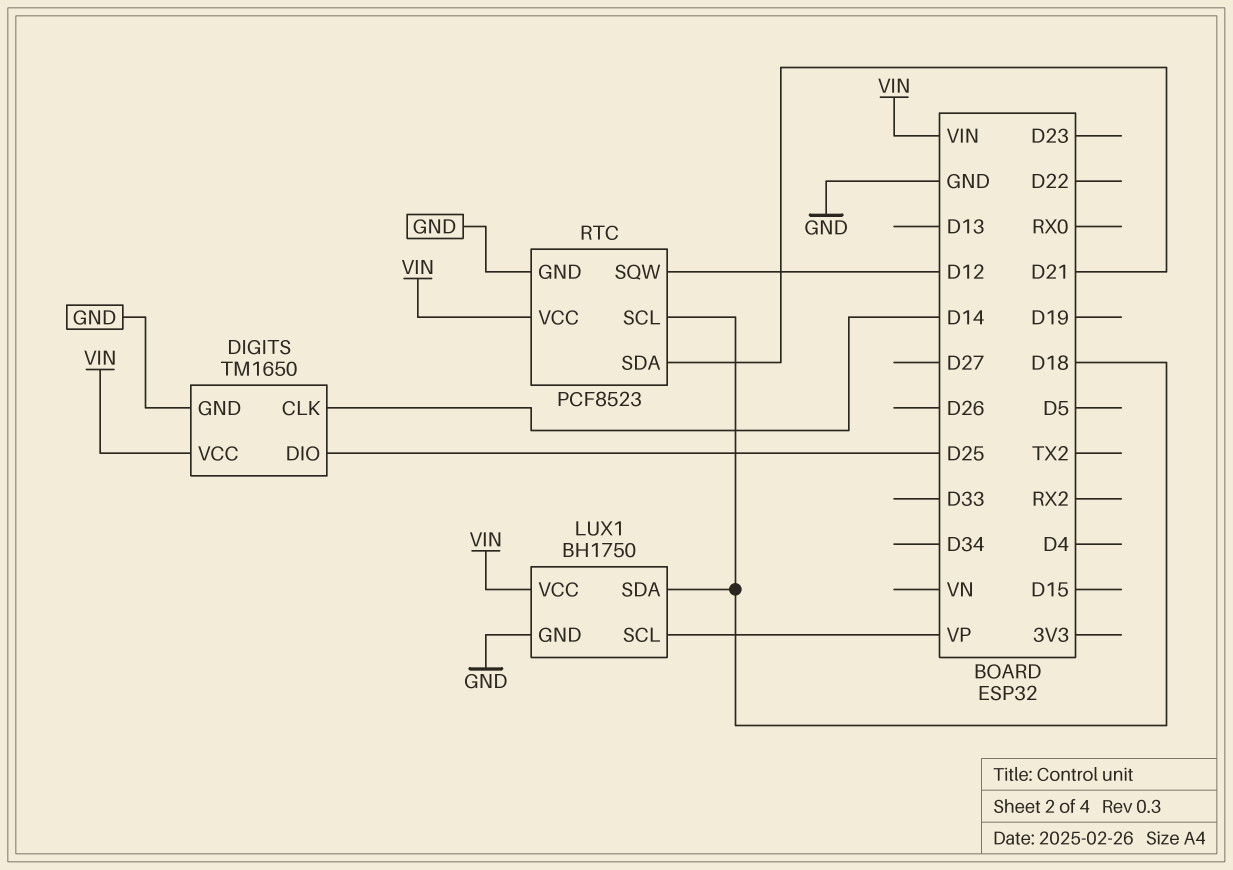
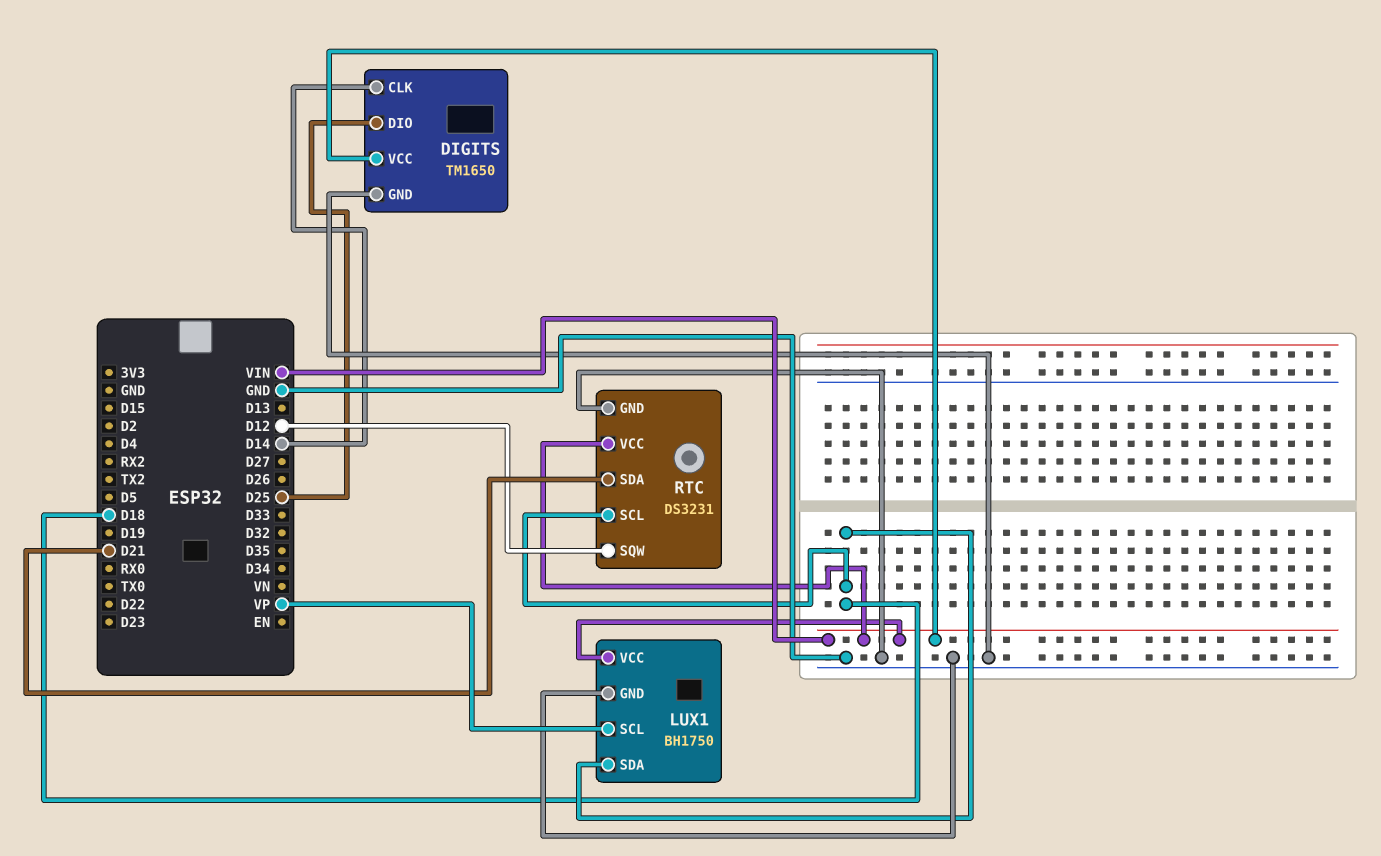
RTC: PCF8523 -> DS3231

